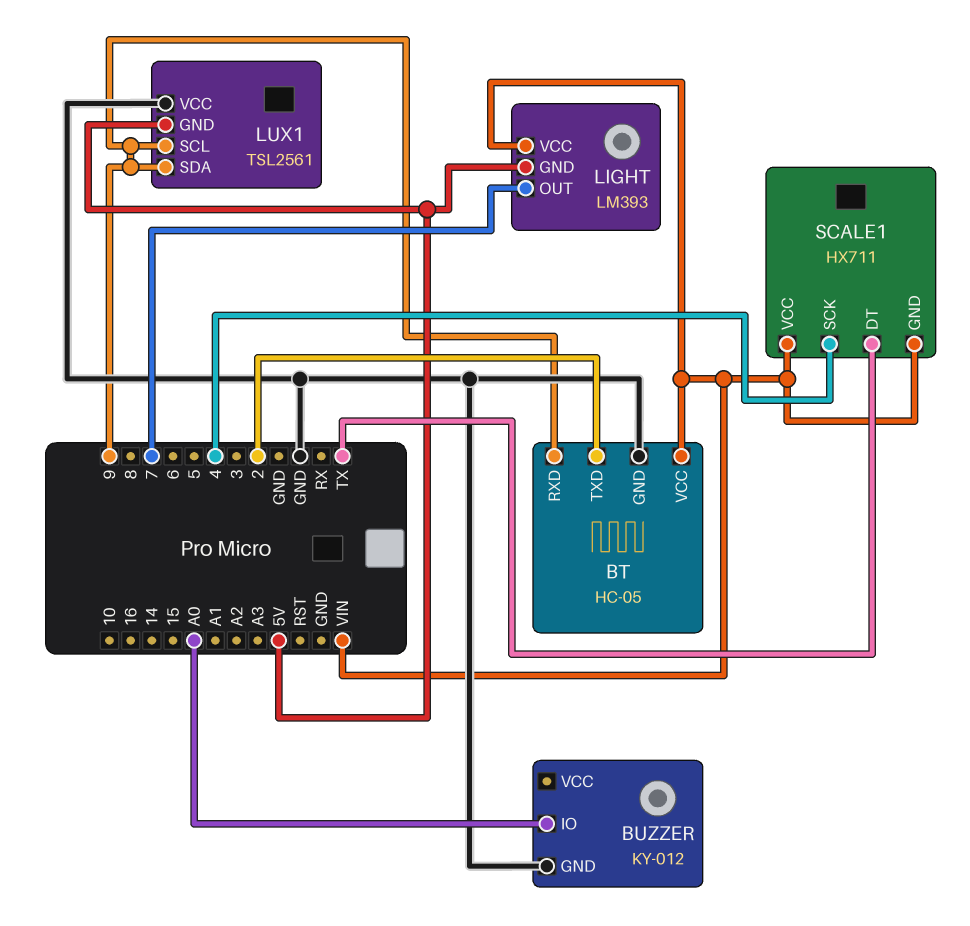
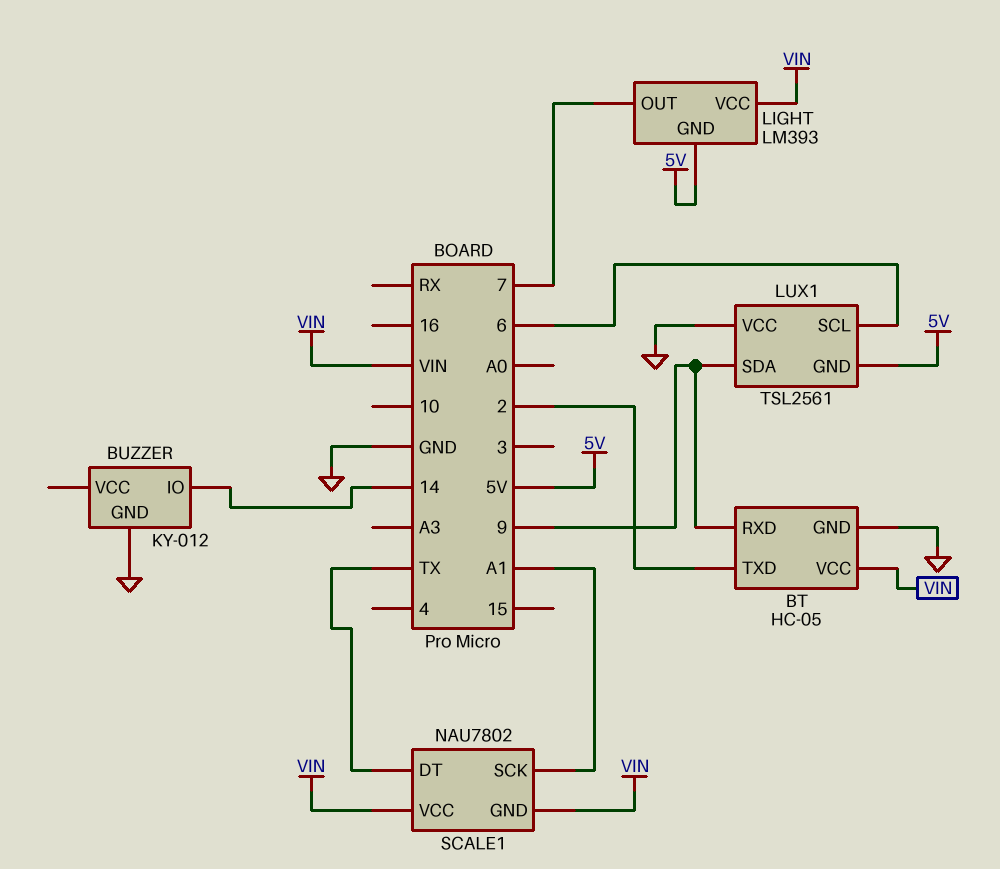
BUZZER pin IO: A0 -> 14
LUX1 pin SCL: 9 -> 6
SCALE1: HX711 -> NAU7802
SCALE1 pin SCK: 4 -> A1

